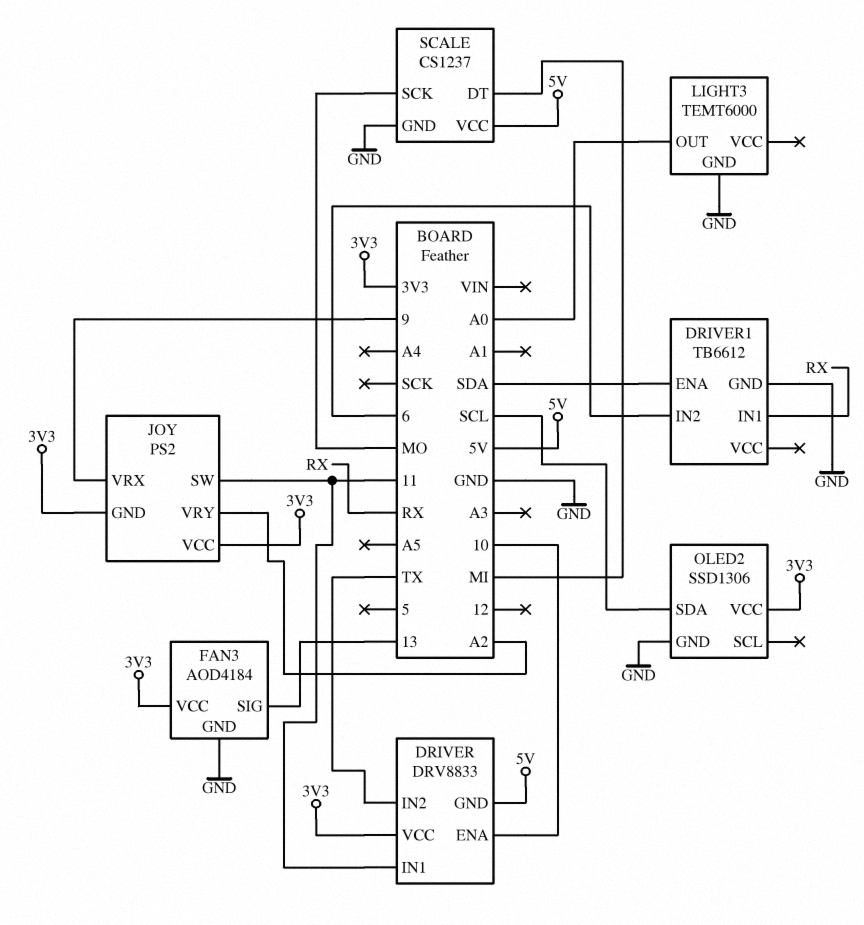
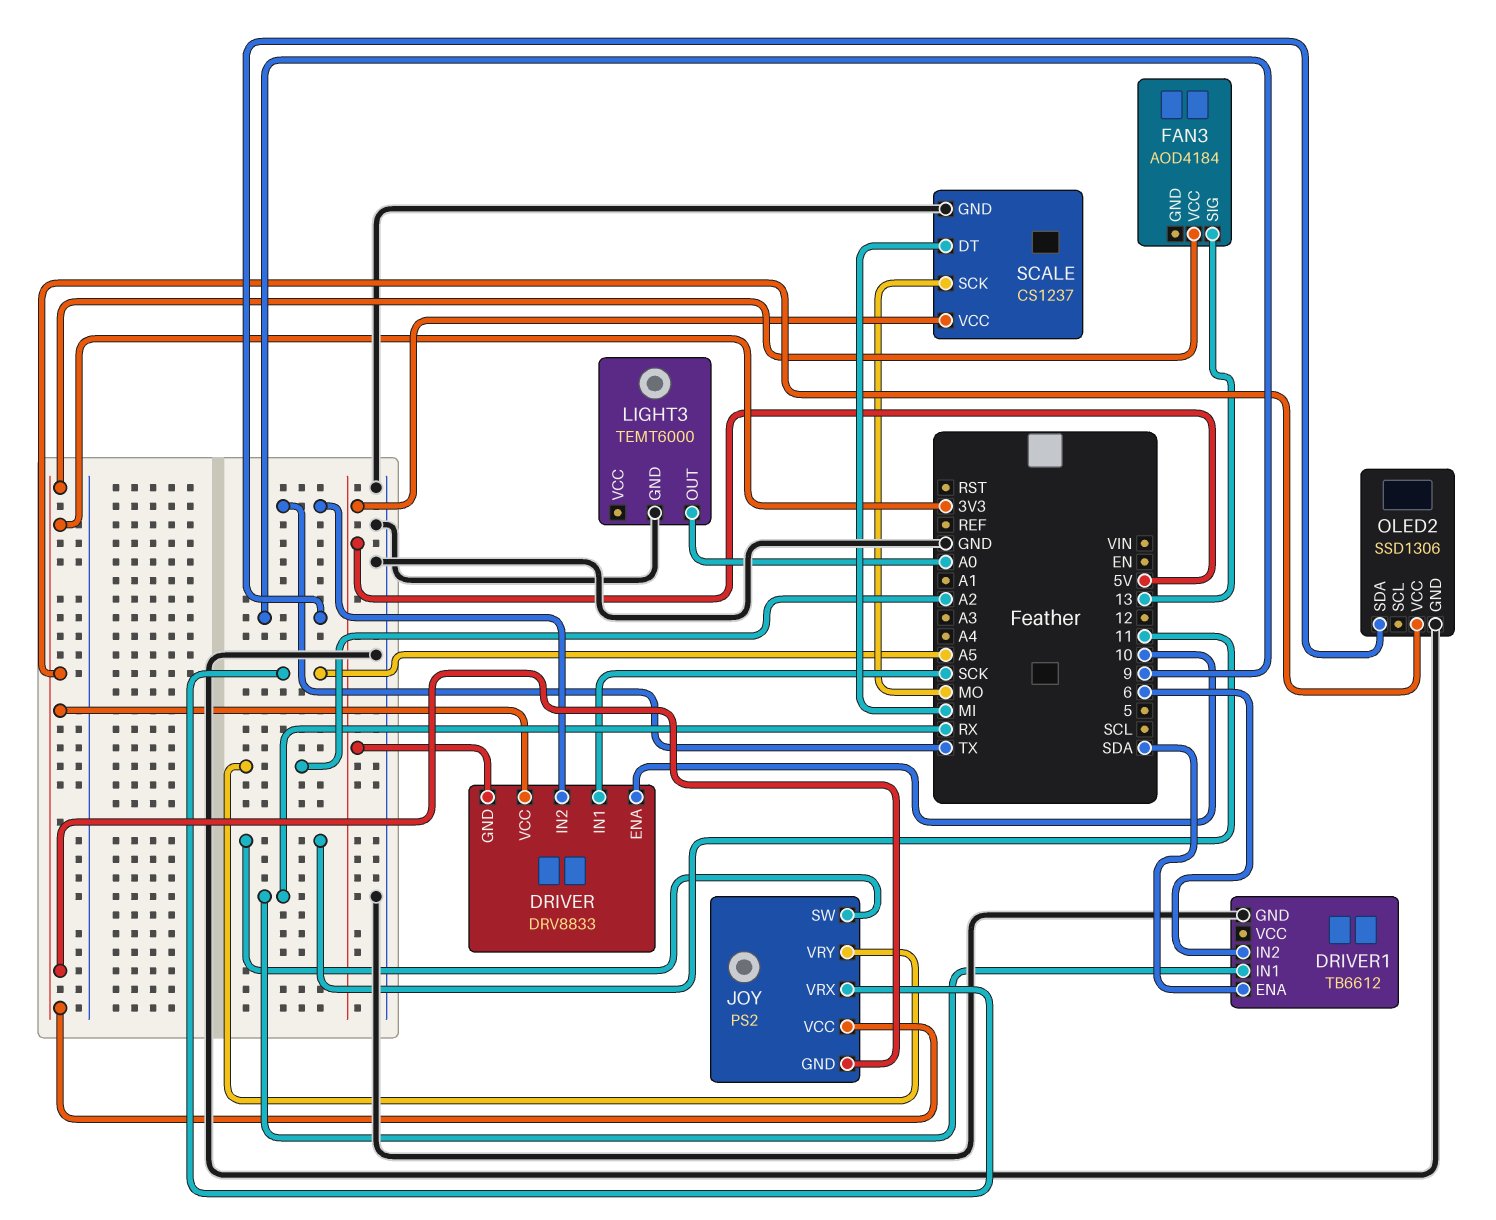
DRIVER pin IN1: 11 -> SCK
FAN3 pin GND: GND -> none
JOY pin VRX: 9 -> A5
OLED2 pin SDA: SCL -> 9

